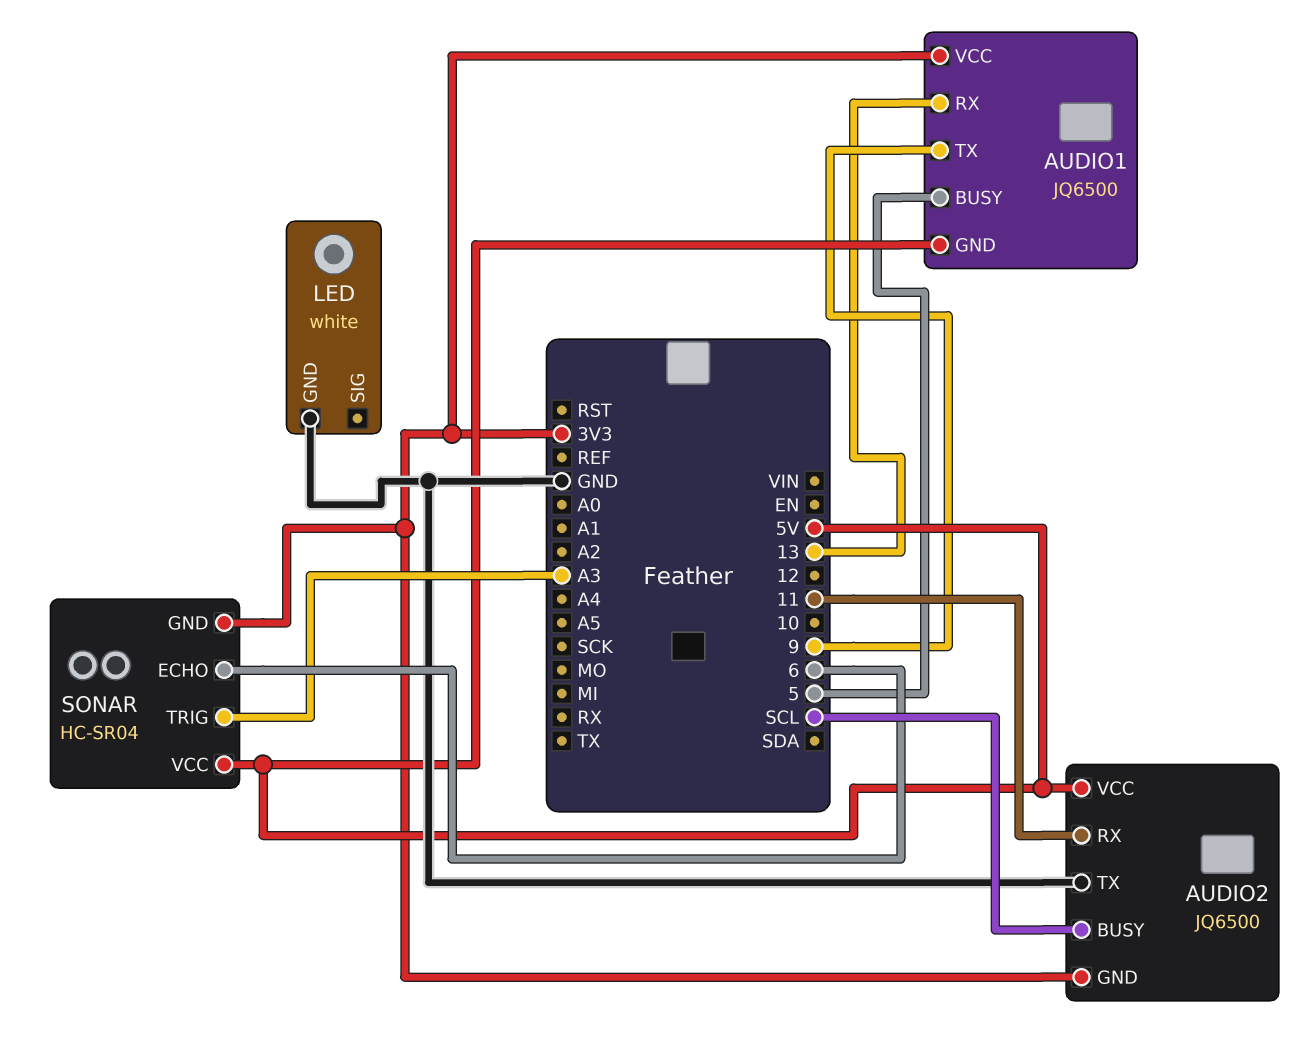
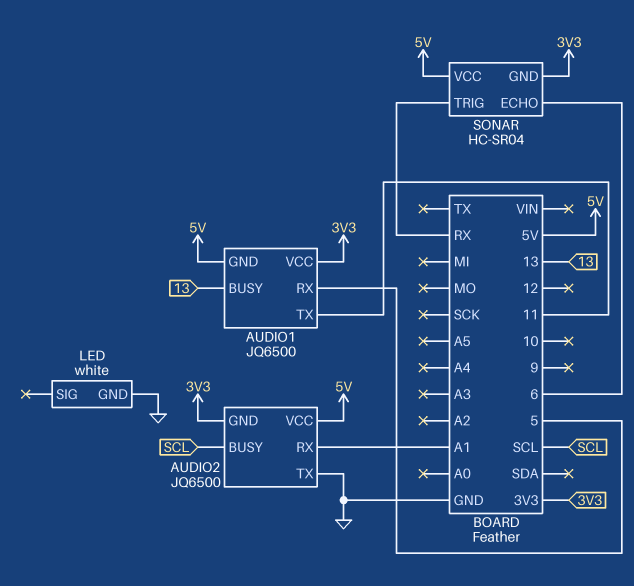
AUDIO1 pin BUSY: 5 -> 13
AUDIO1 pin RX: 13 -> 5
AUDIO1 pin TX: 9 -> 11
AUDIO2 pin RX: 11 -> A1
SONAR pin TRIG: A3 -> RX

